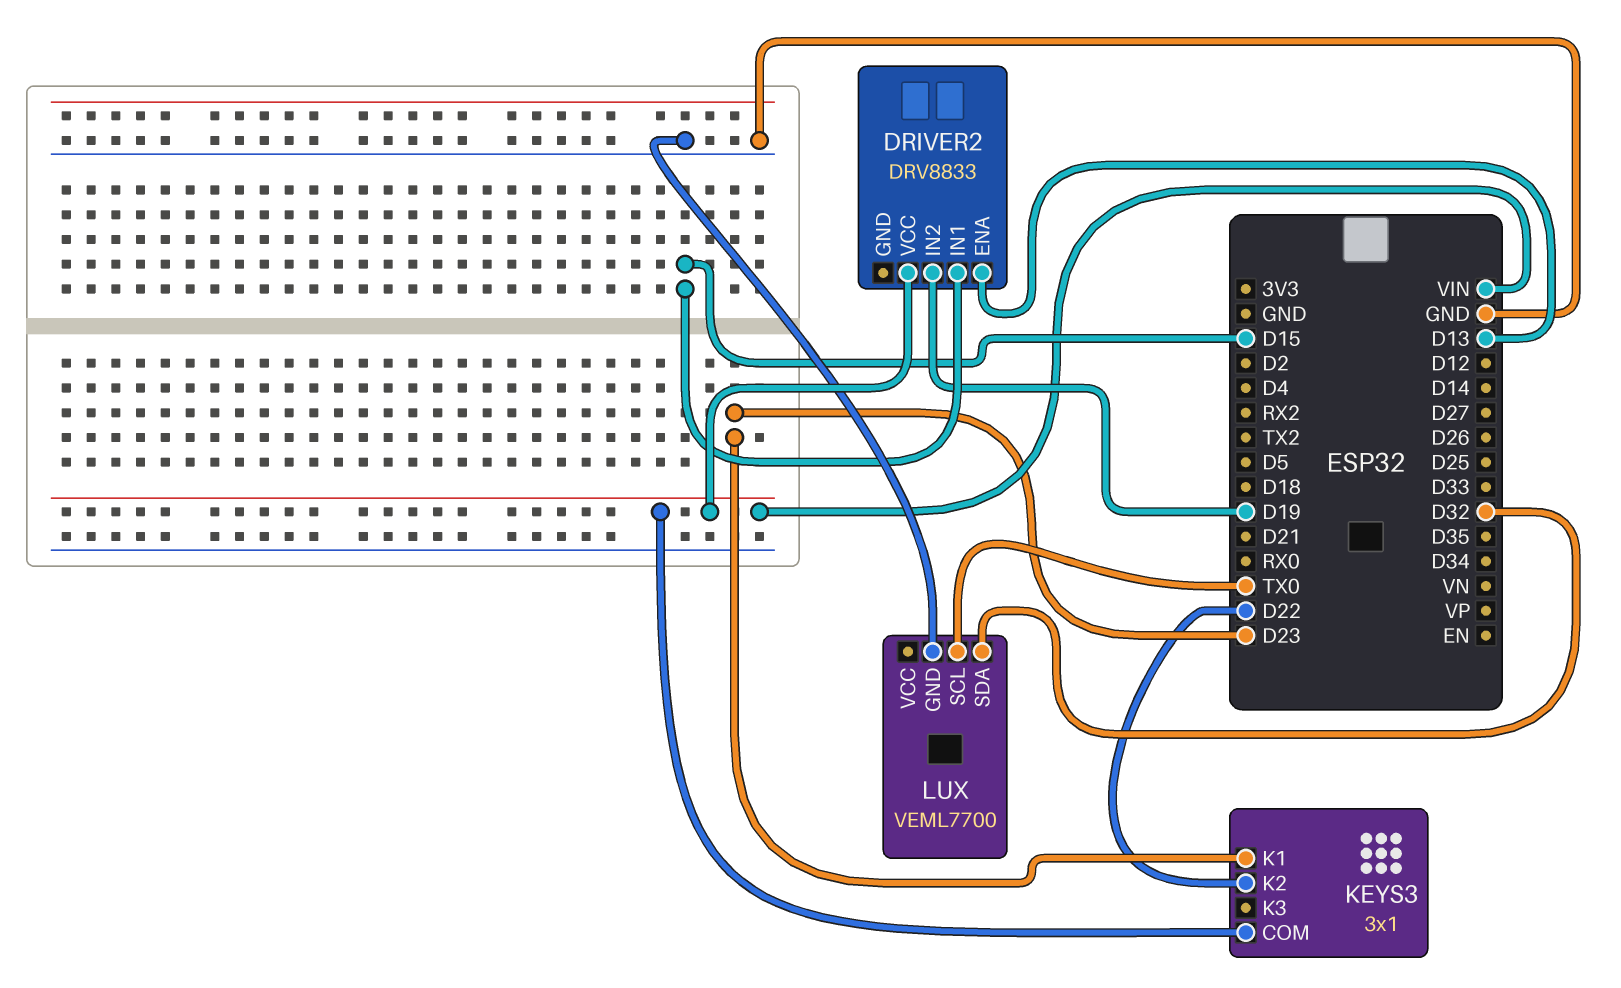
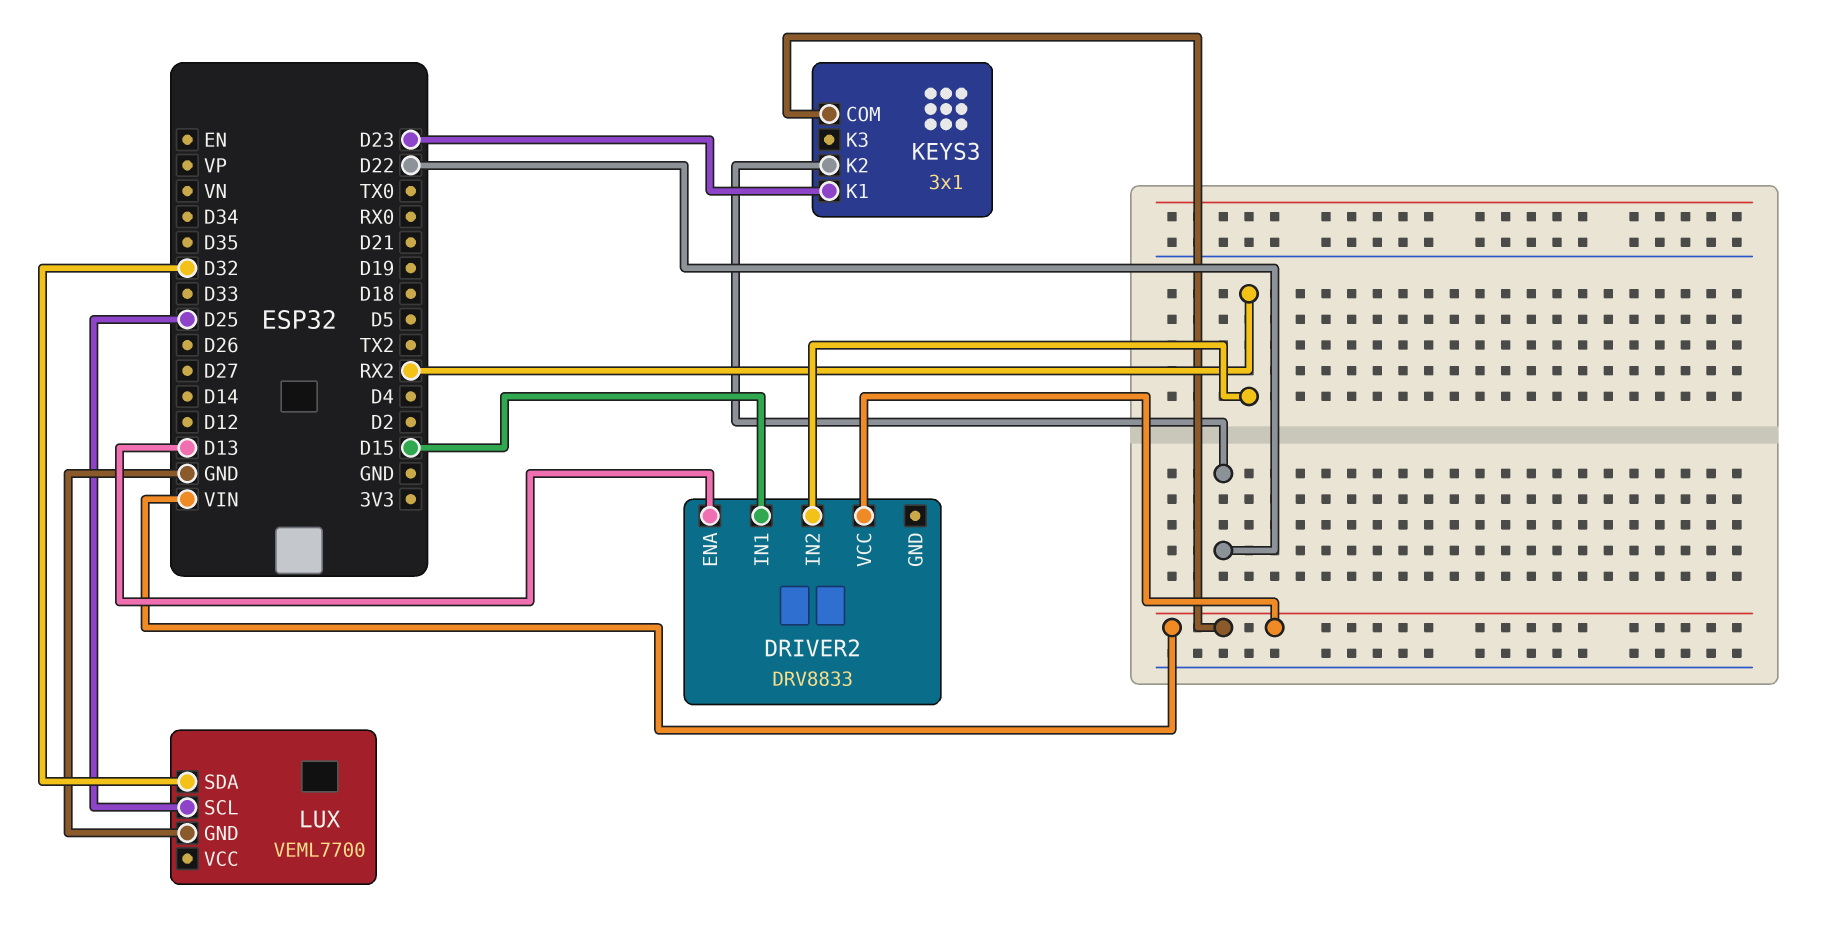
DRIVER2 pin IN2: D19 -> RX2
LUX pin SCL: TX0 -> D25

